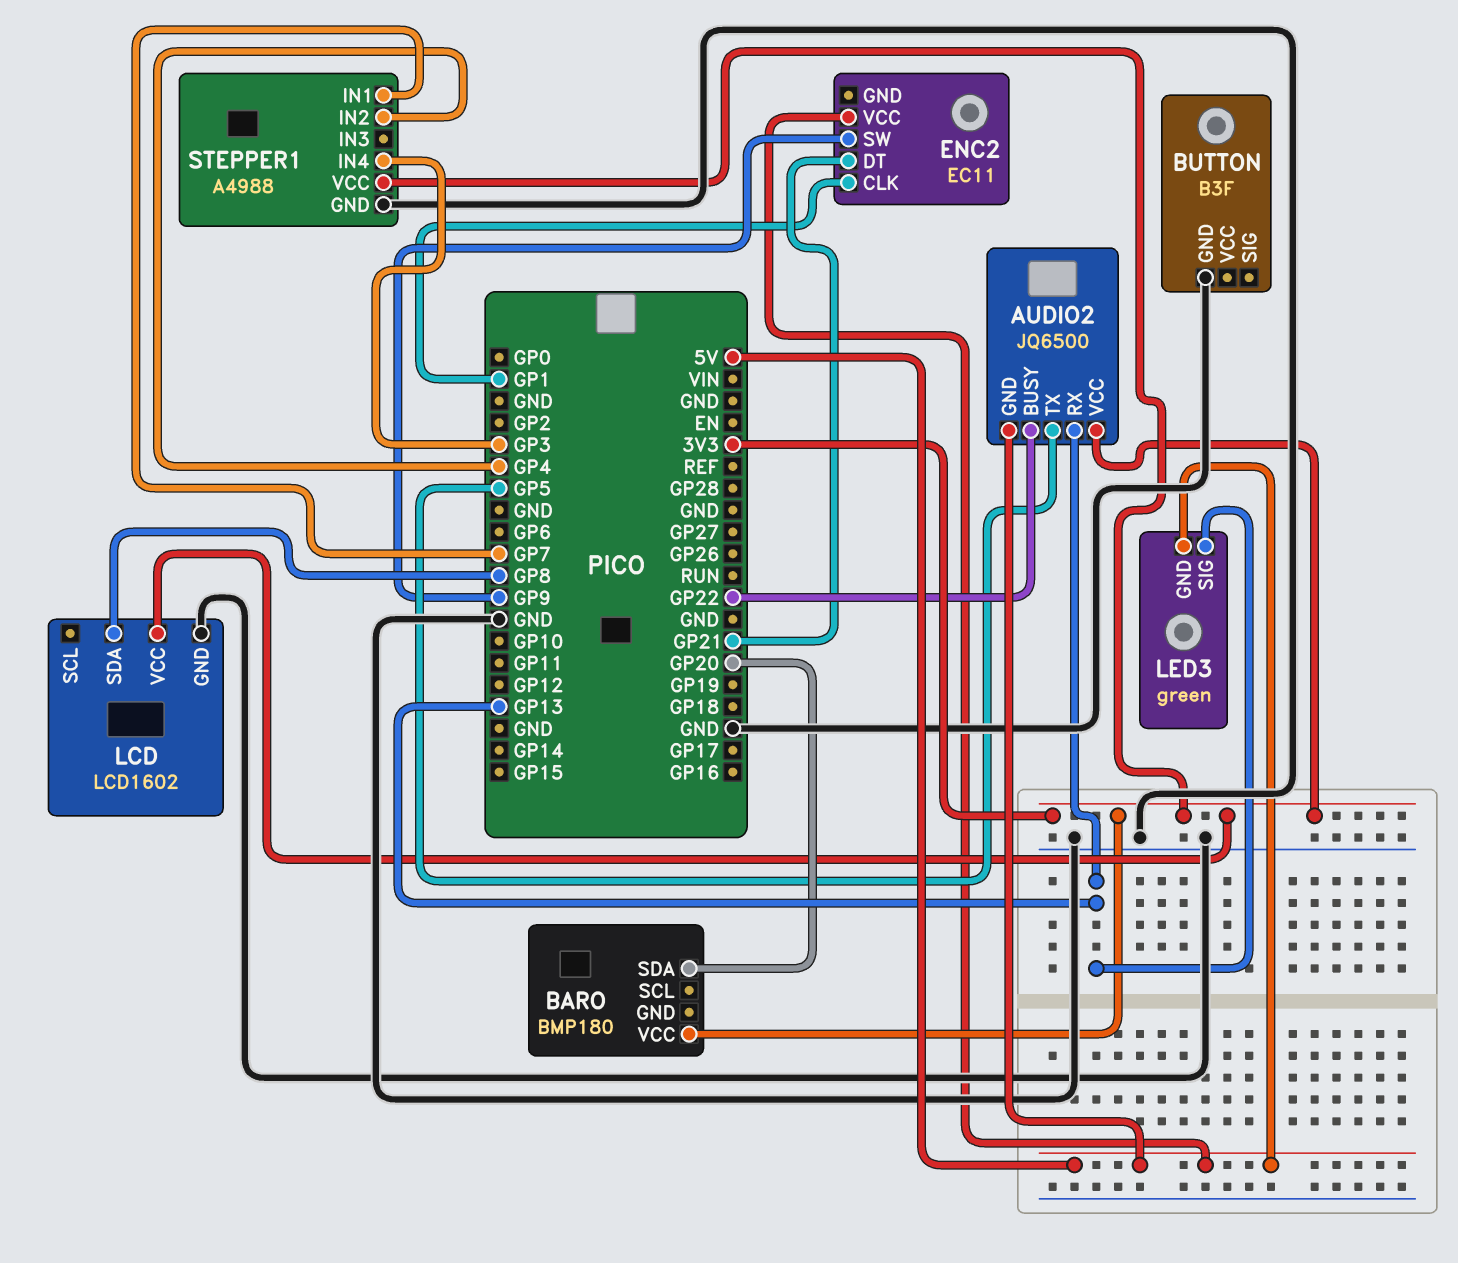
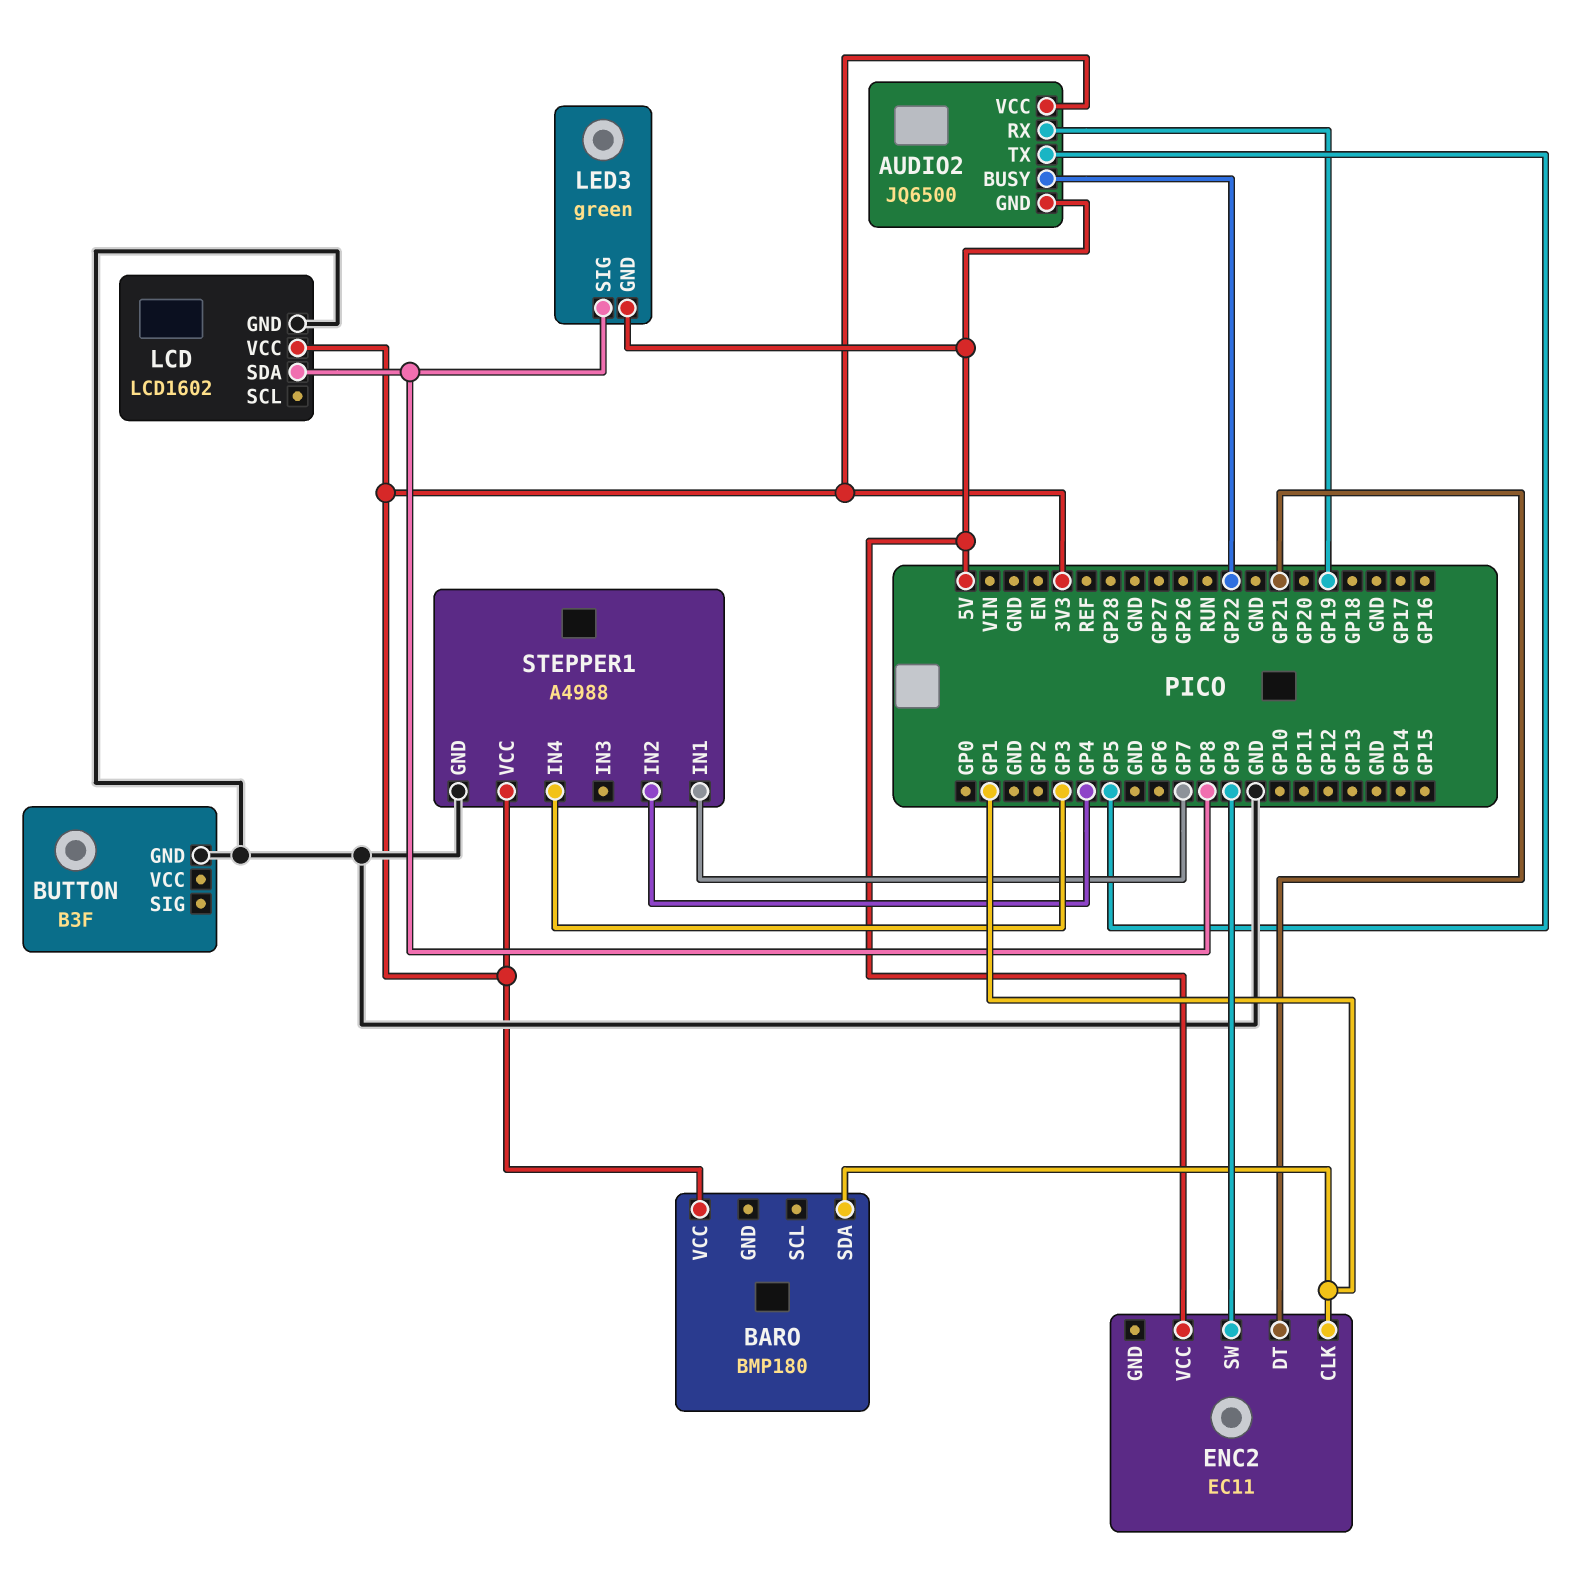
AUDIO2 pin RX: GP13 -> GP19
BARO pin SDA: GP20 -> GP1
LED3 pin SIG: GP13 -> GP8

